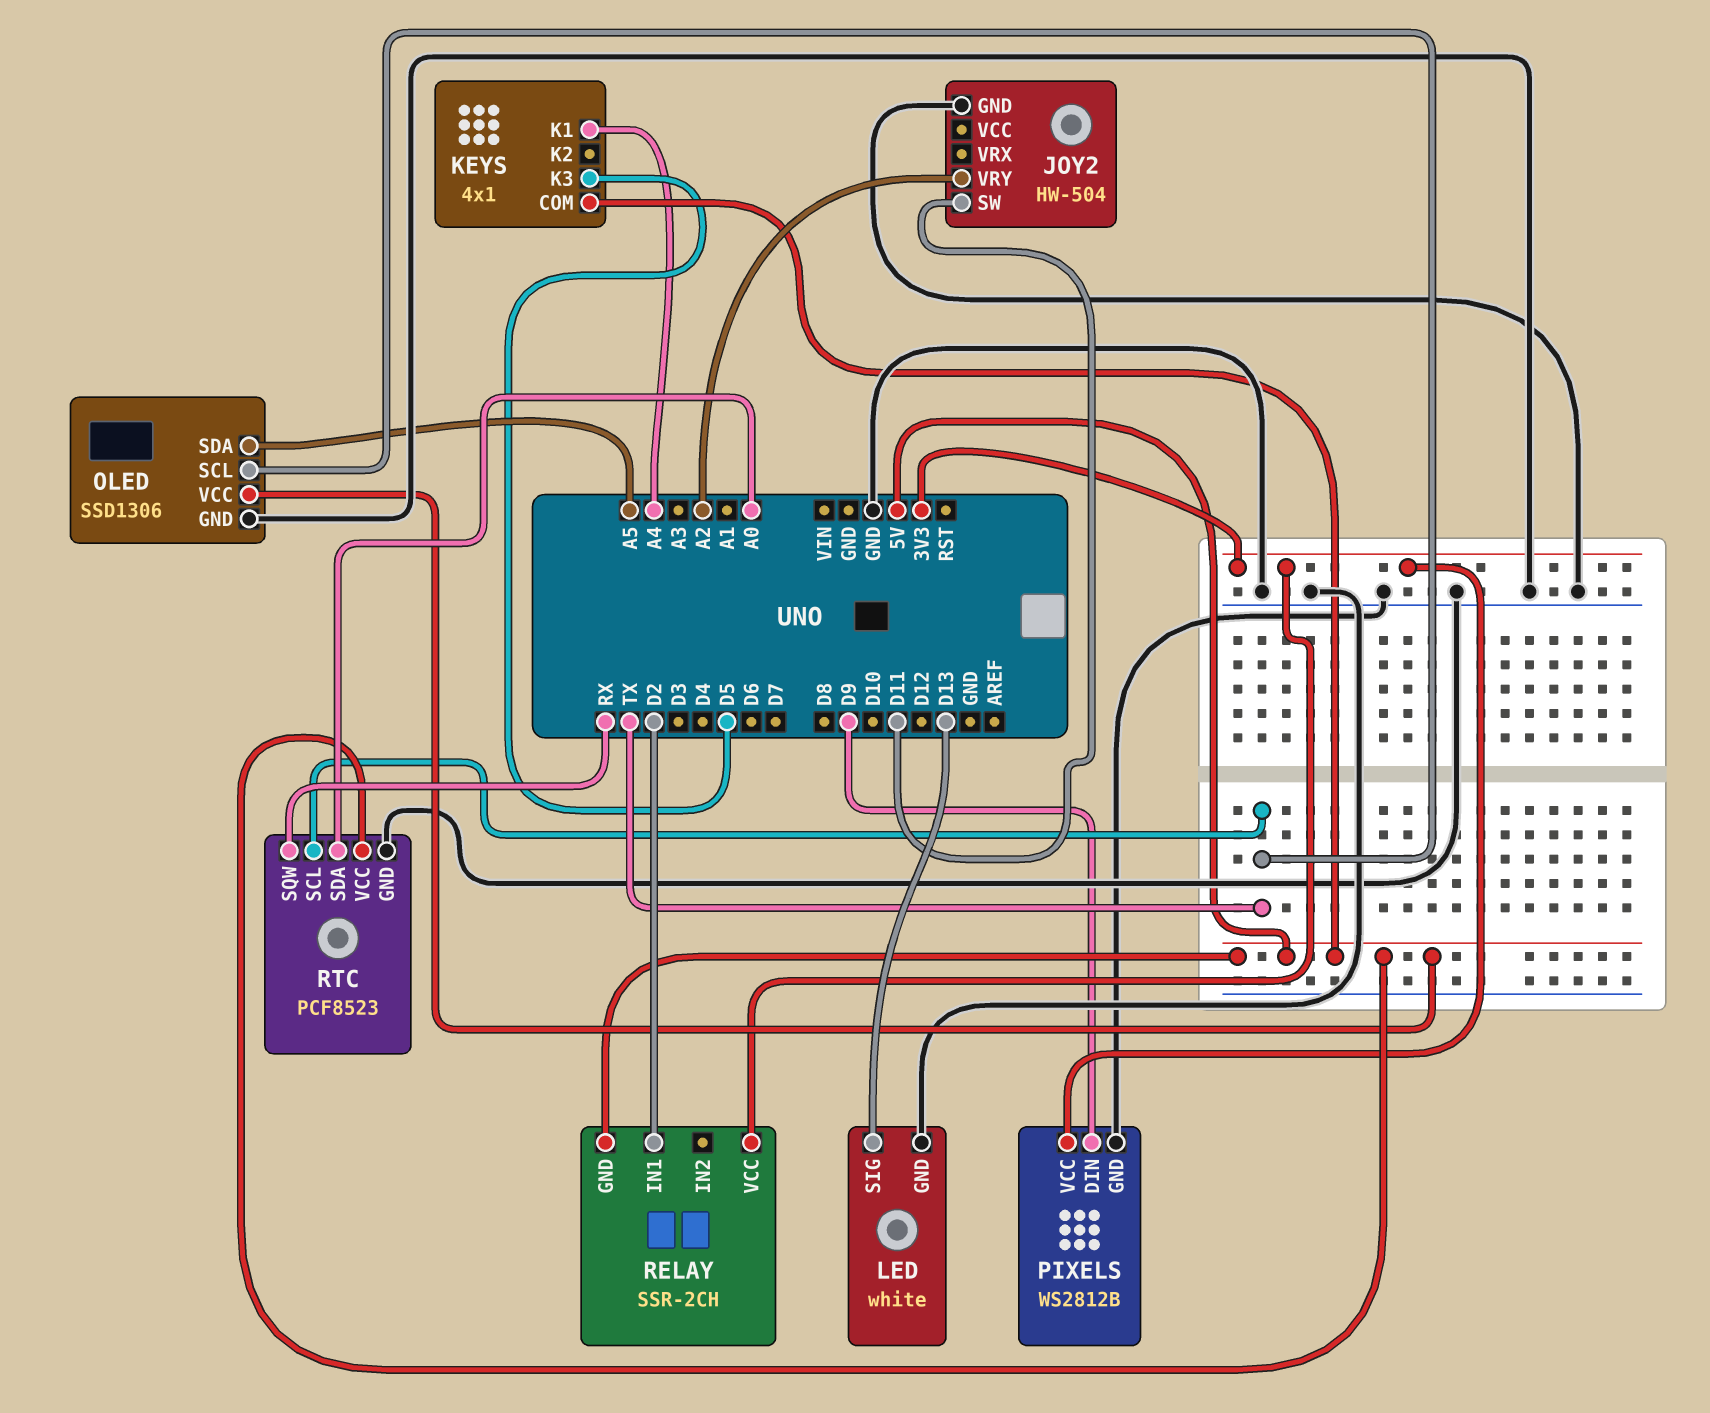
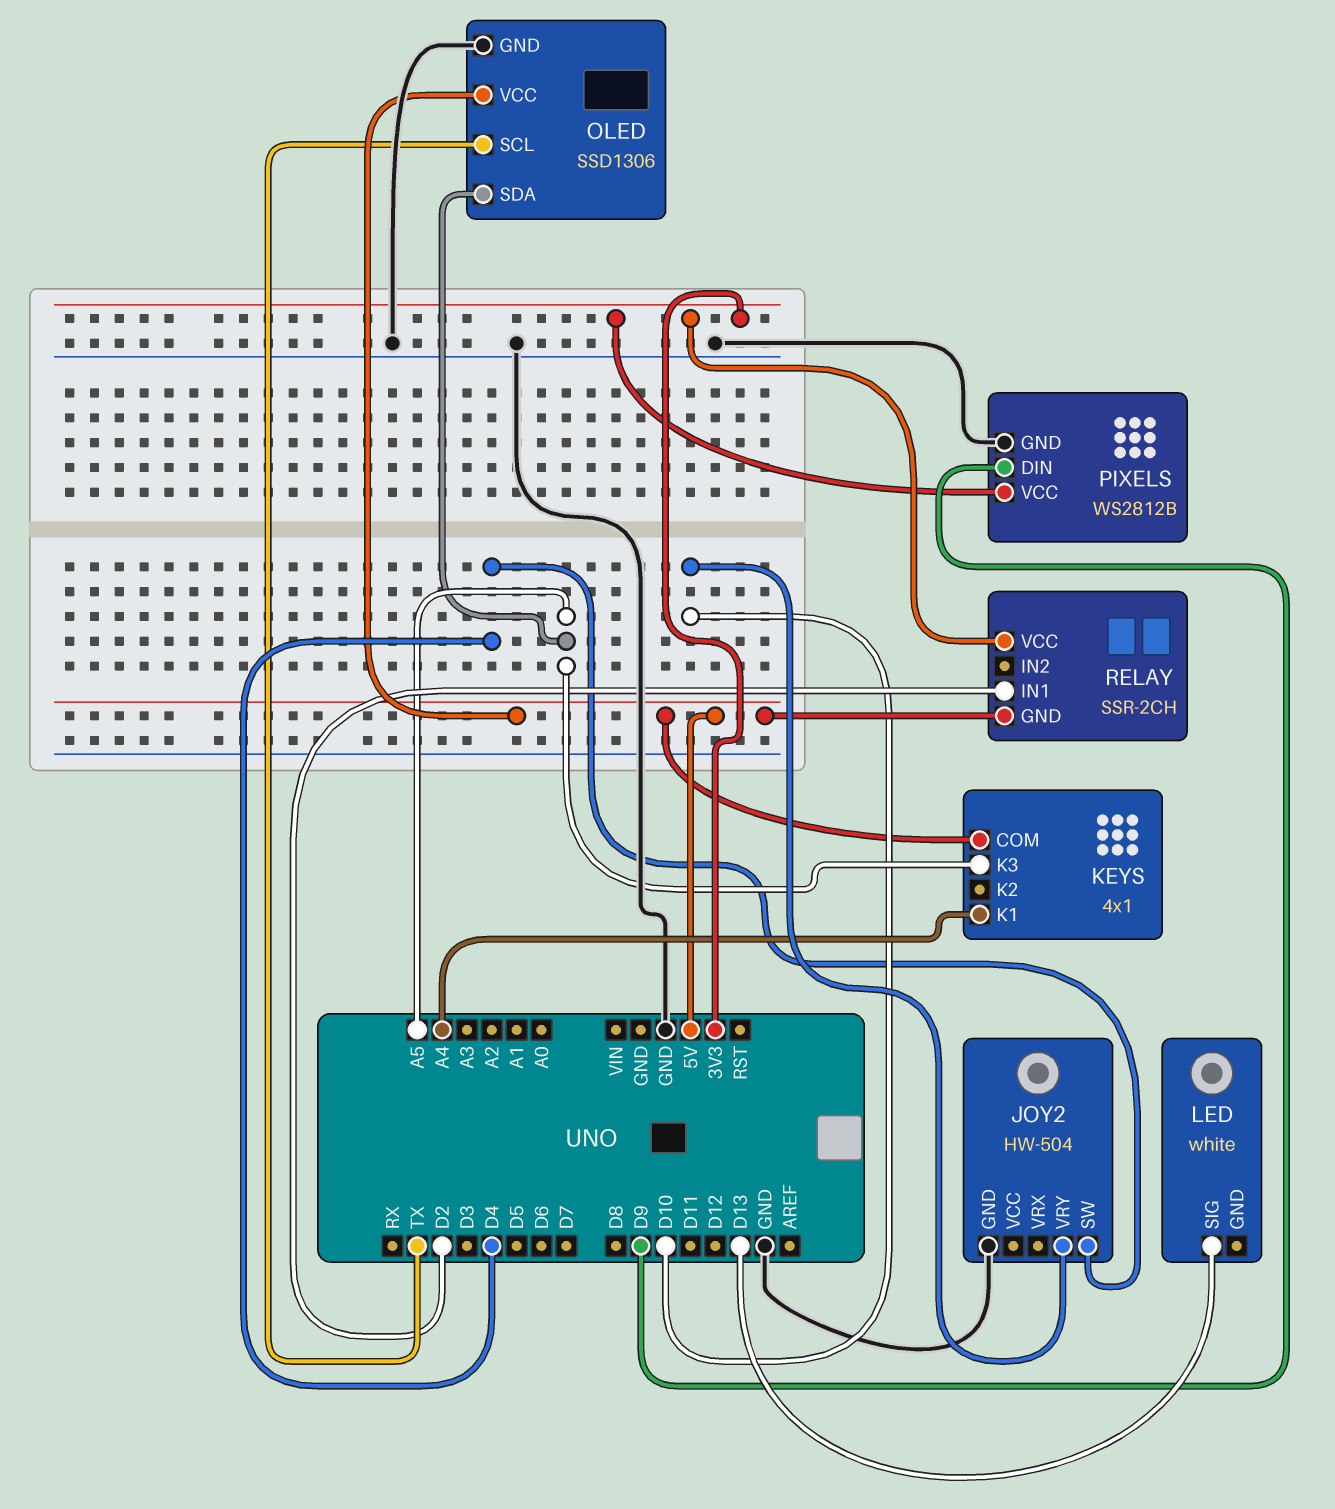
JOY2 pin SW: D11 -> D4
JOY2 pin VRY: A2 -> D10
KEYS pin K3: D5 -> A5
LED pin GND: GND -> none
RTC: PCF8523 -> none
RTC pin GND: GND -> none
RTC pin SCL: TX -> none
RTC pin SDA: A0 -> none
RTC pin SQW: RX -> none
RTC pin VCC: 5V -> none

